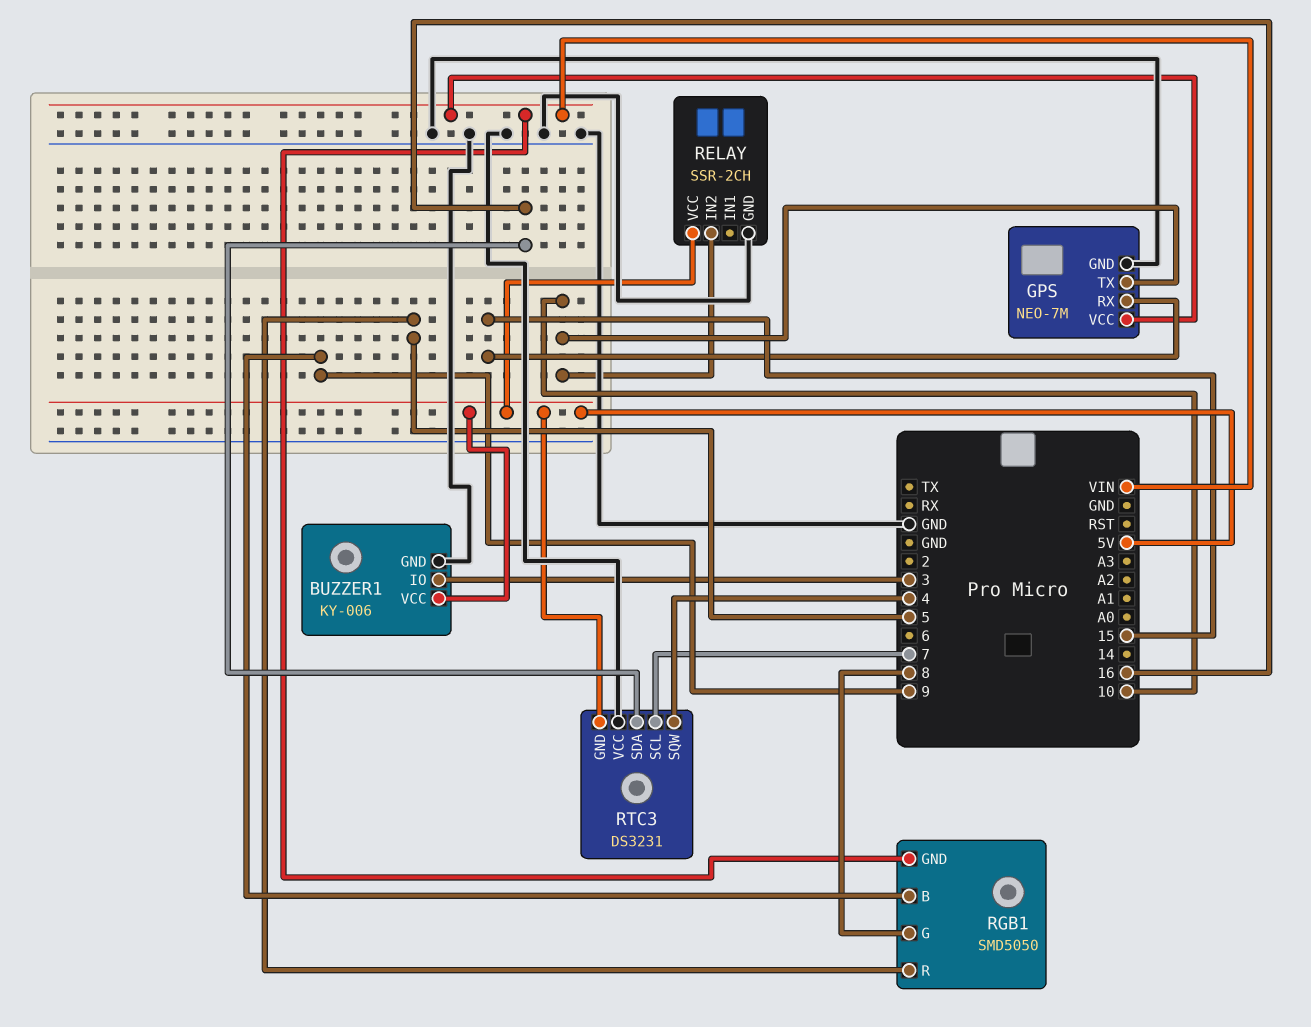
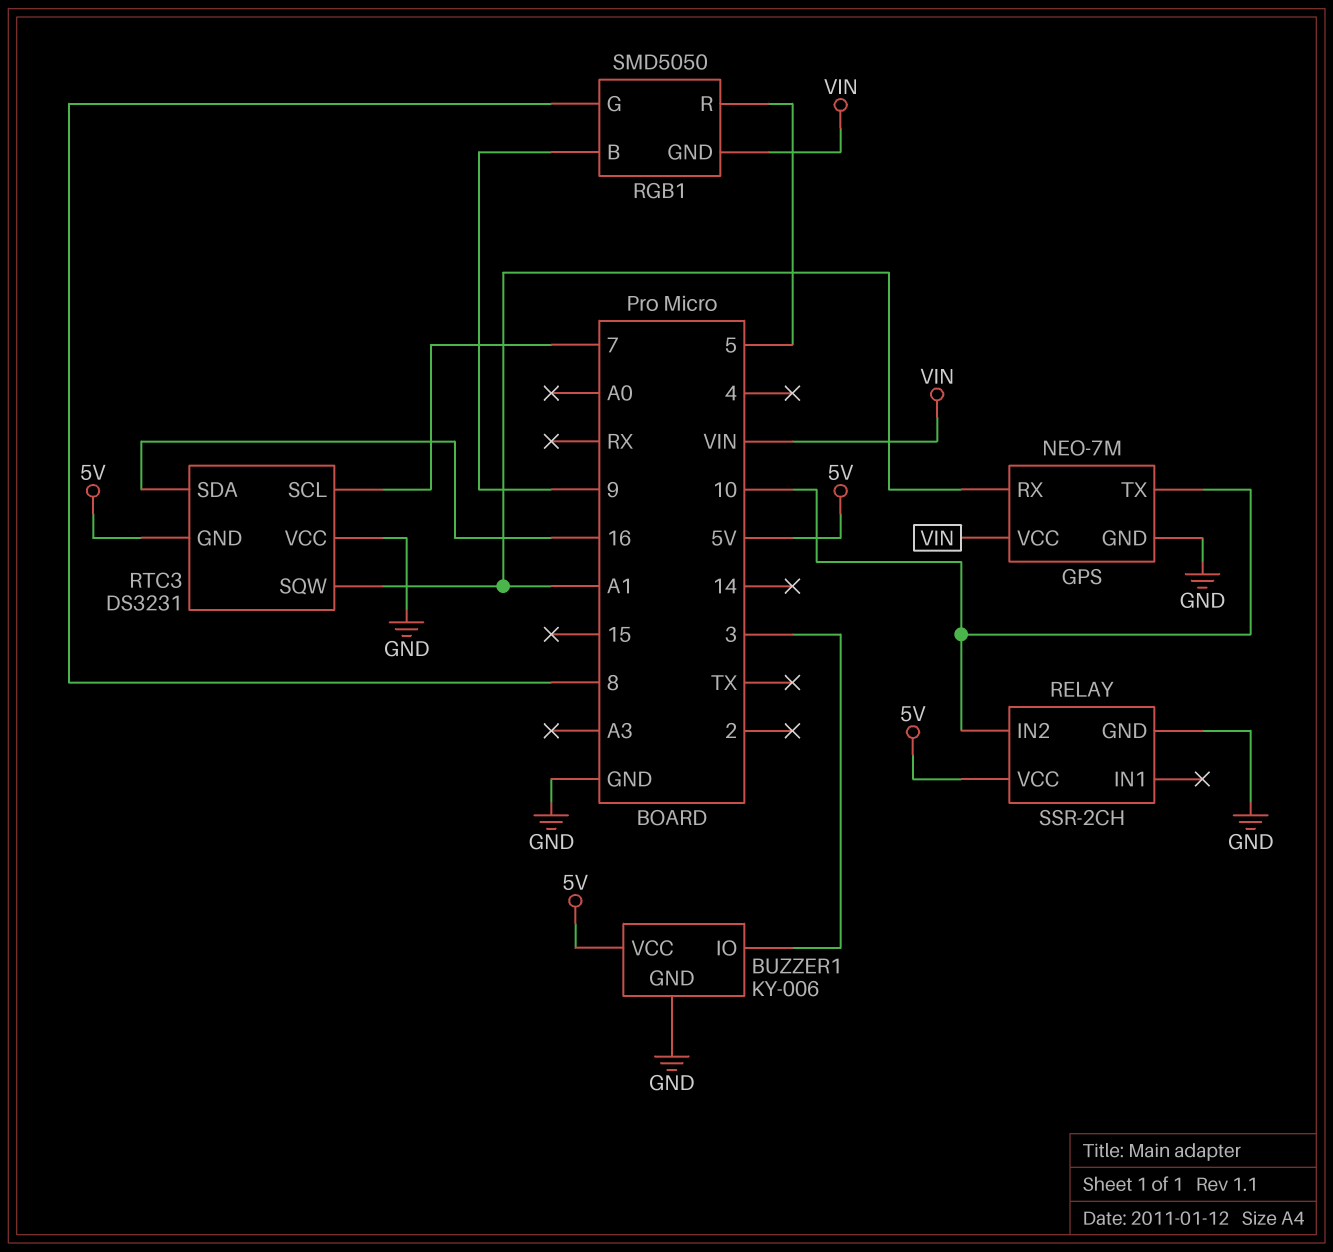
GPS pin RX: 15 -> A1
RTC3 pin SQW: 4 -> A1

